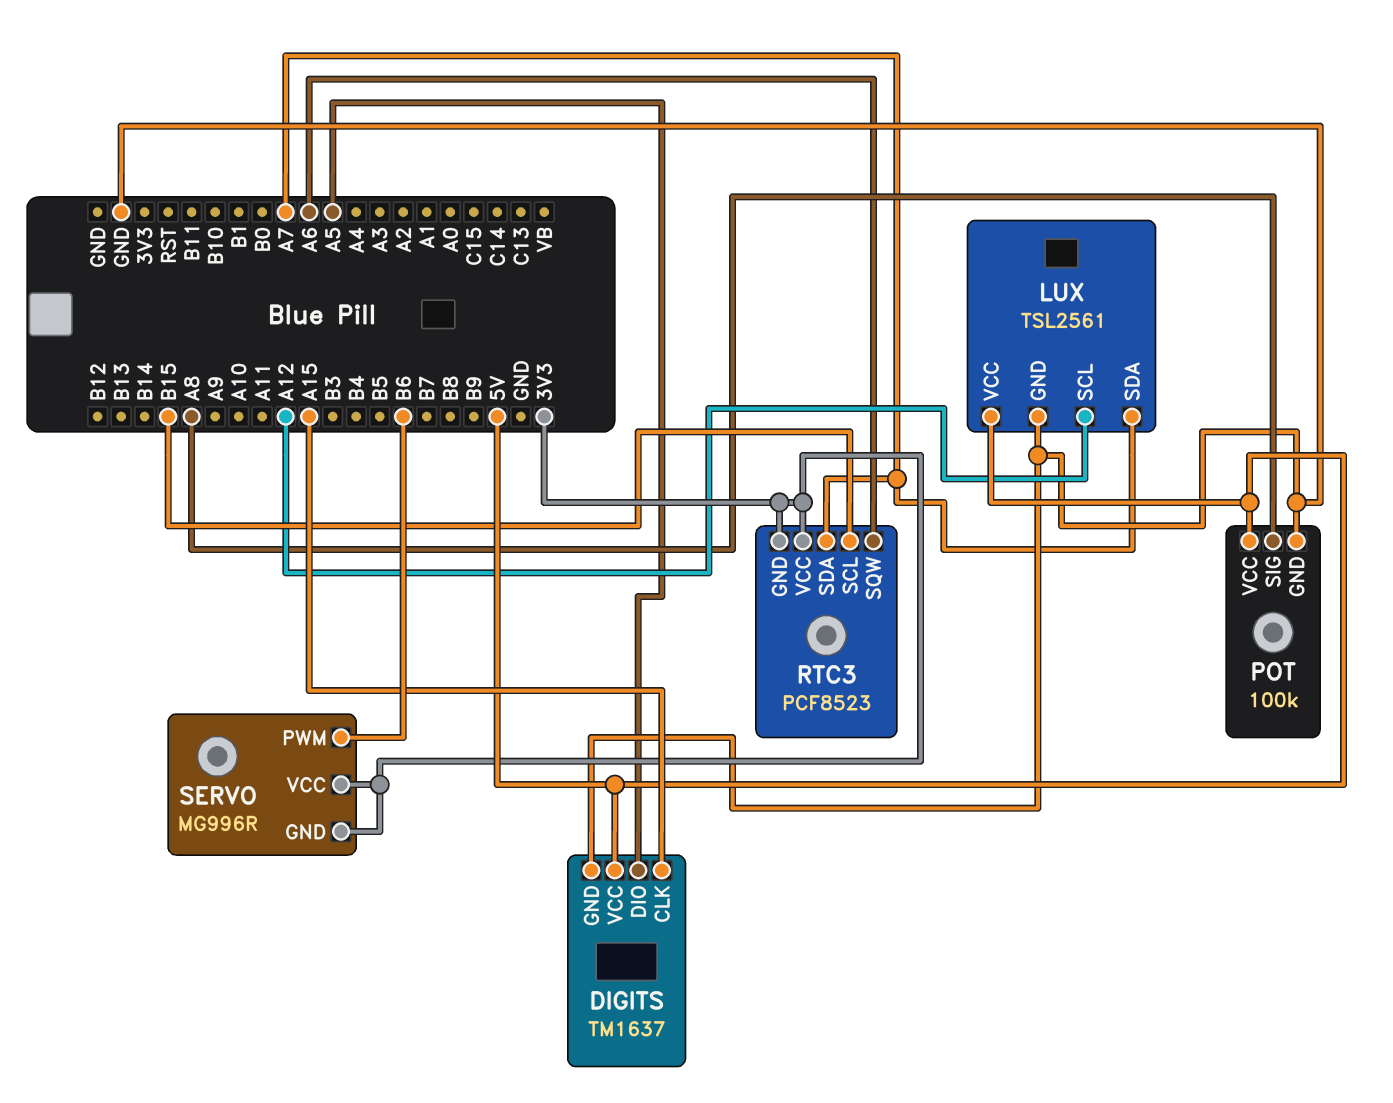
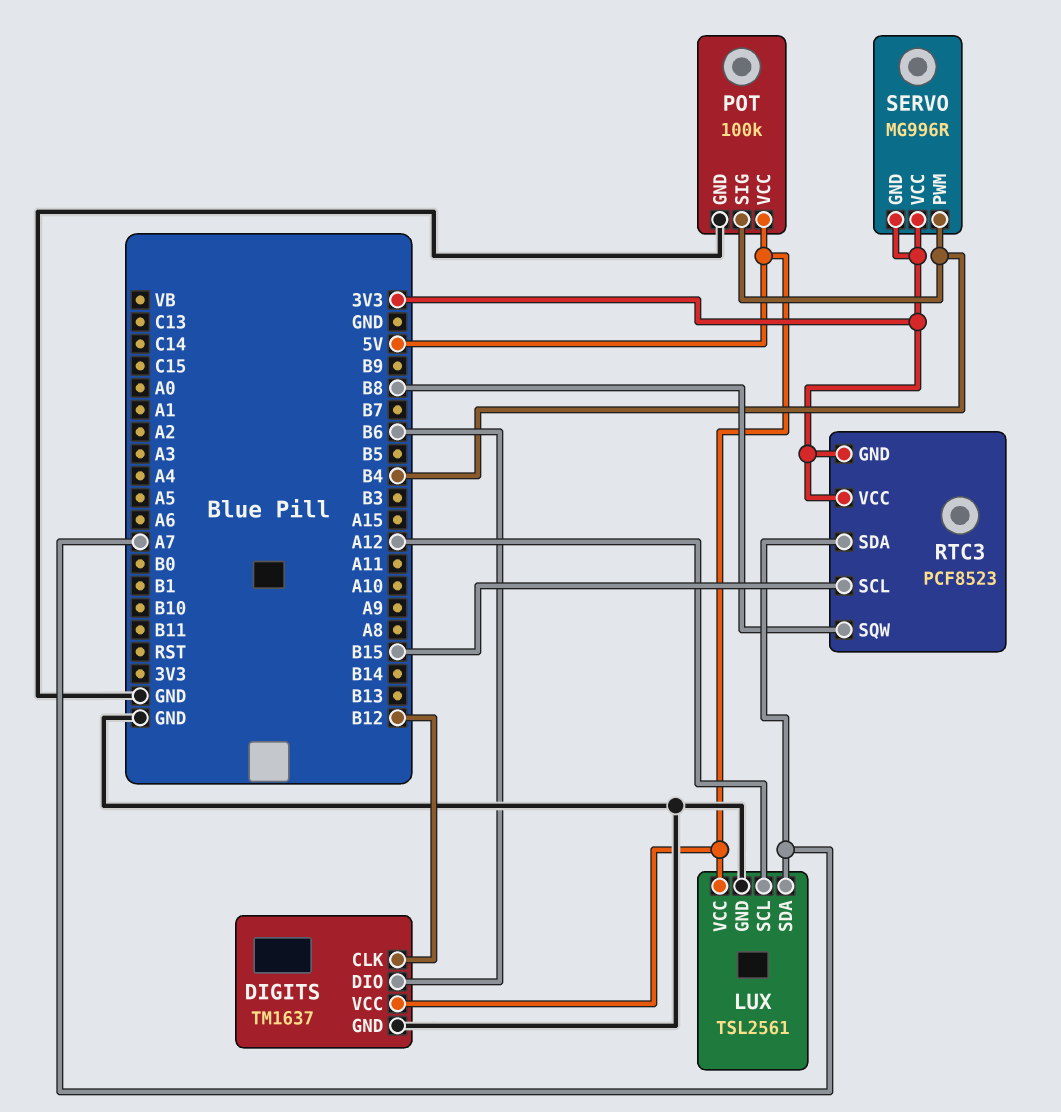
DIGITS pin CLK: A15 -> B12
DIGITS pin DIO: A5 -> B6
POT pin SIG: A8 -> B4
RTC3 pin SQW: A6 -> B8
SERVO pin PWM: B6 -> B4

